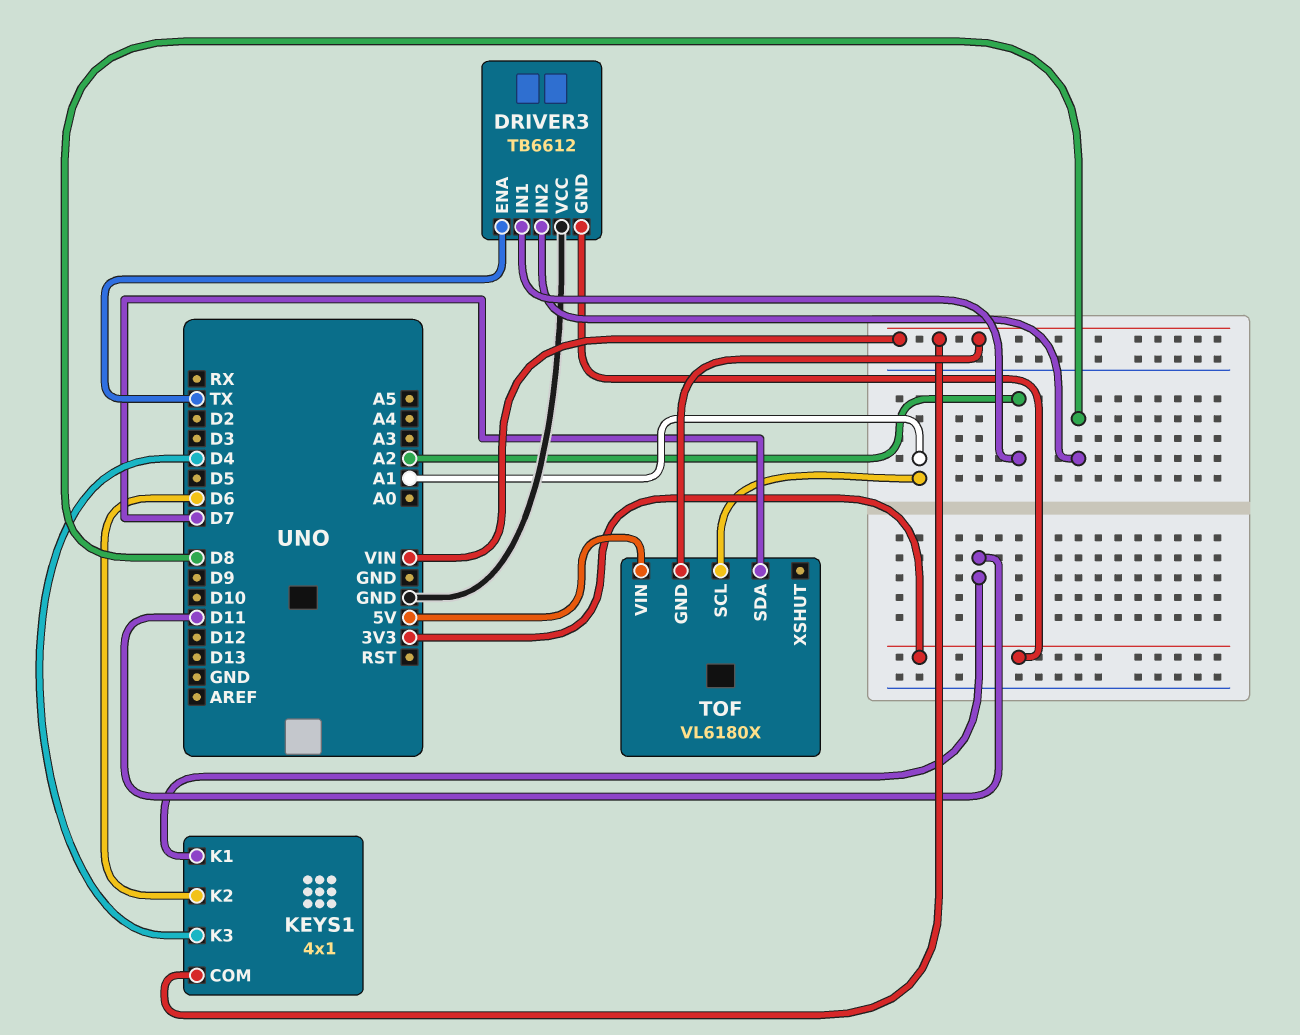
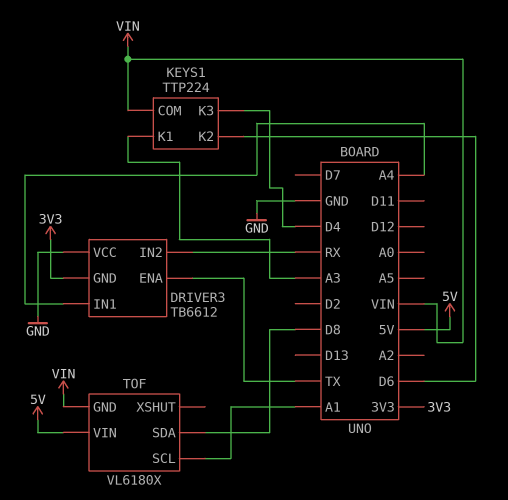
DRIVER3 pin IN1: A2 -> A4
DRIVER3 pin IN2: D8 -> RX
KEYS1: 4x1 -> TTP224
KEYS1 pin K1: D11 -> A3
TOF pin SDA: D7 -> D8

